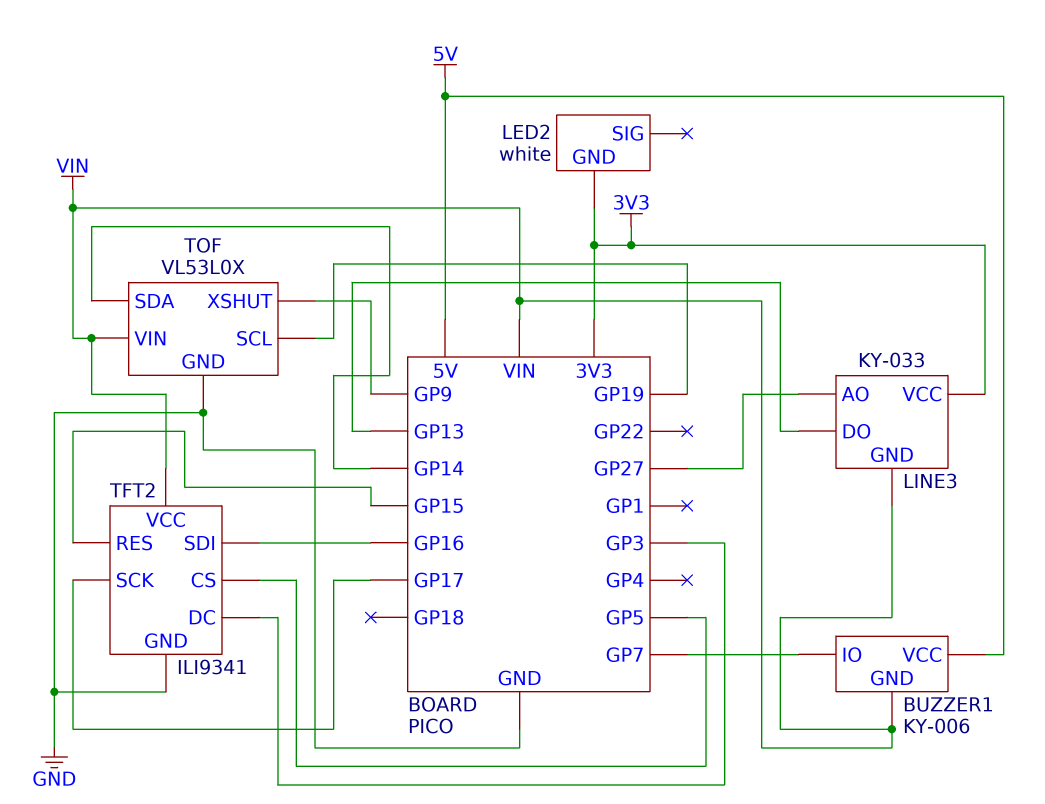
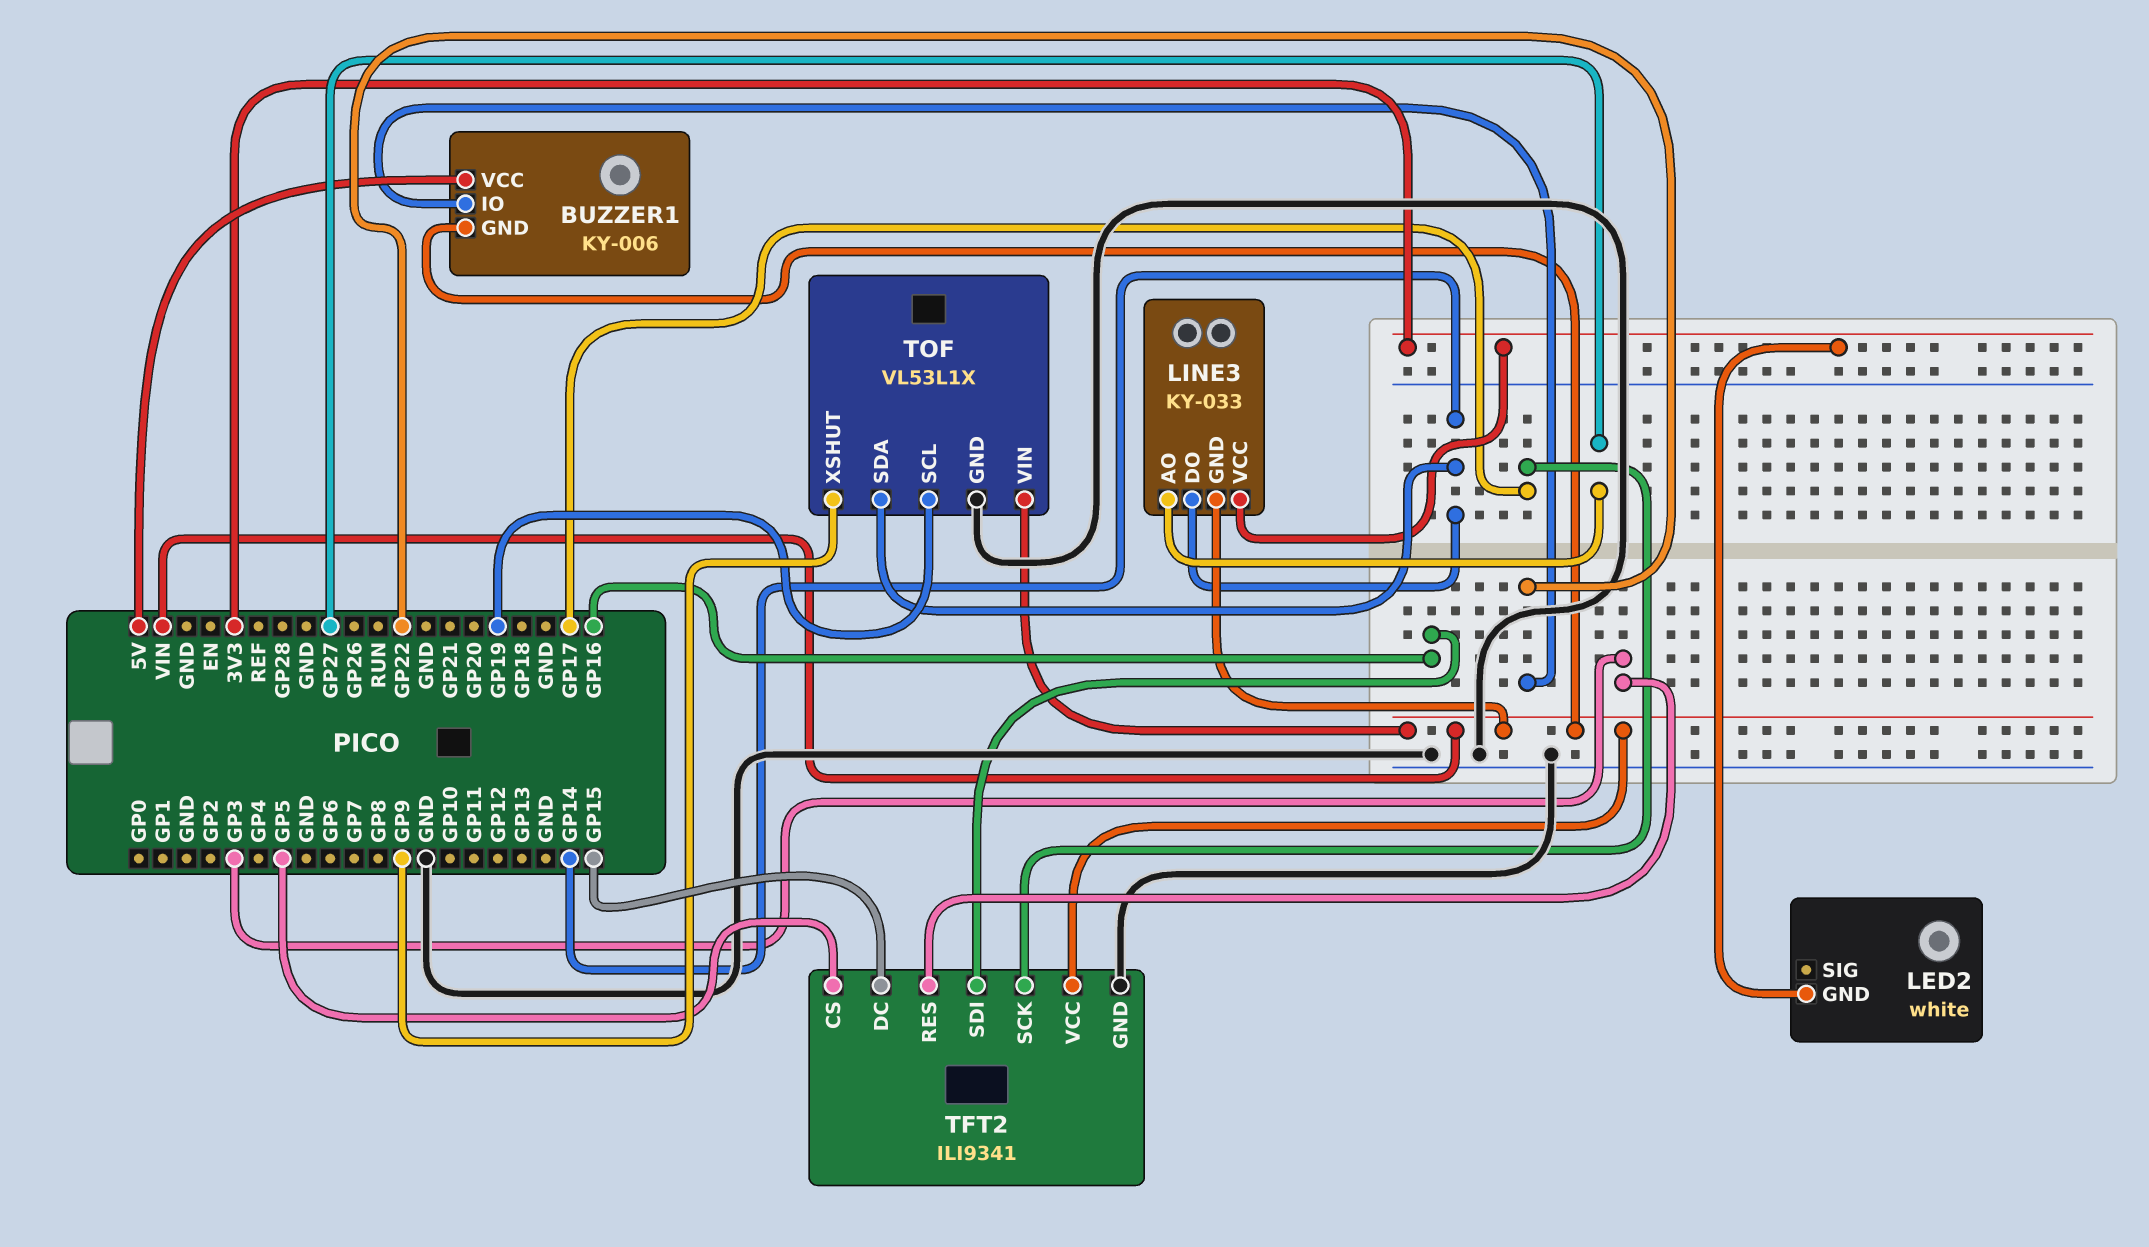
BUZZER1 pin IO: GP7 -> GP22
LINE3 pin DO: GP13 -> GP14
TFT2 pin DC: GP3 -> GP15
TFT2 pin RES: GP15 -> GP3
TOF: VL53L0X -> VL53L1X

